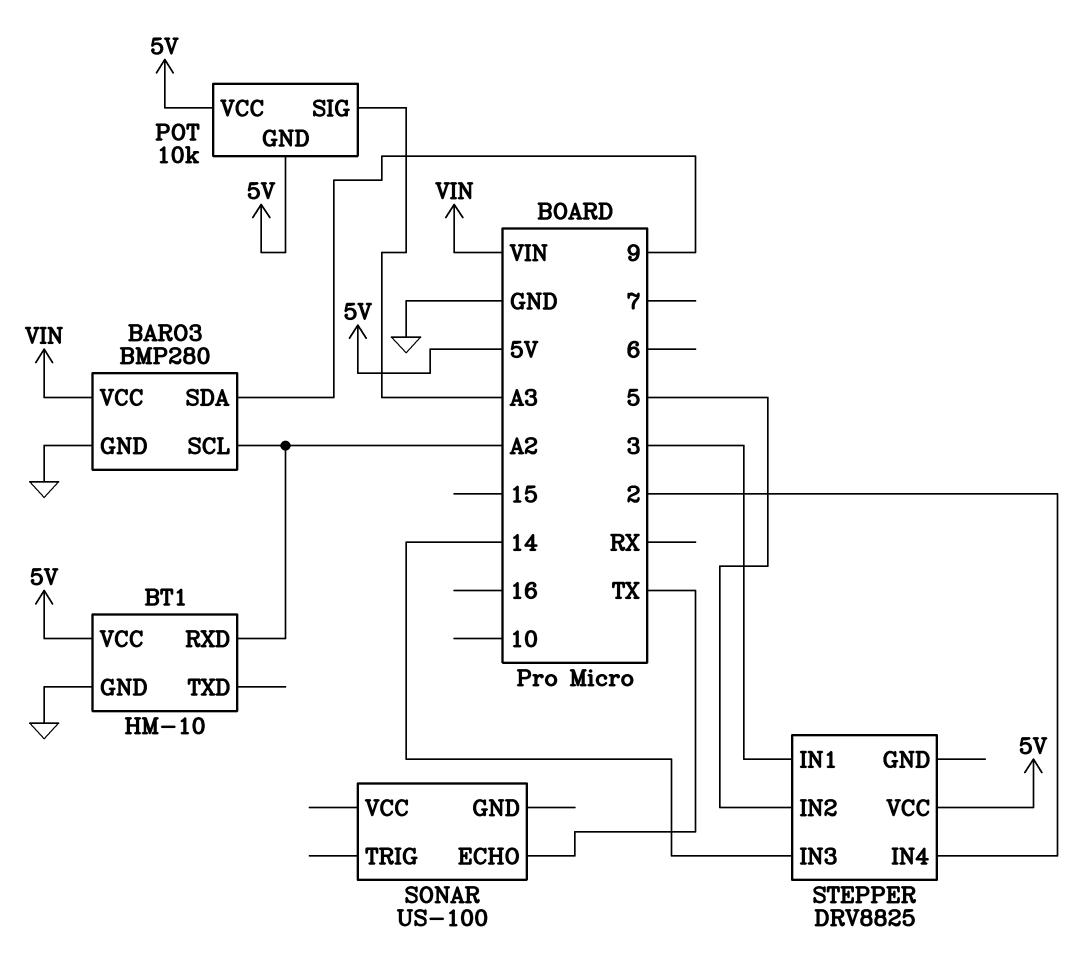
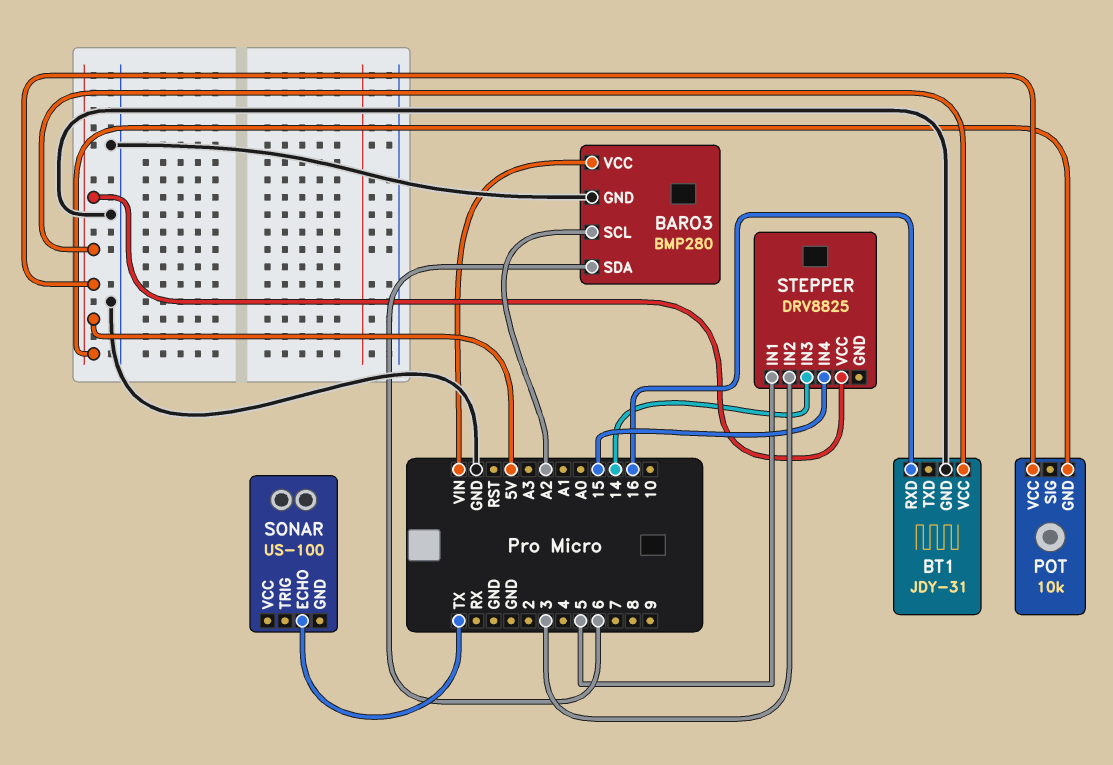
BARO3 pin SDA: 9 -> 6
BT1: HM-10 -> JDY-31
BT1 pin RXD: A2 -> 16
POT pin SIG: A3 -> none
STEPPER pin IN1: 3 -> 5
STEPPER pin IN2: 5 -> 3
STEPPER pin IN4: 2 -> 15

